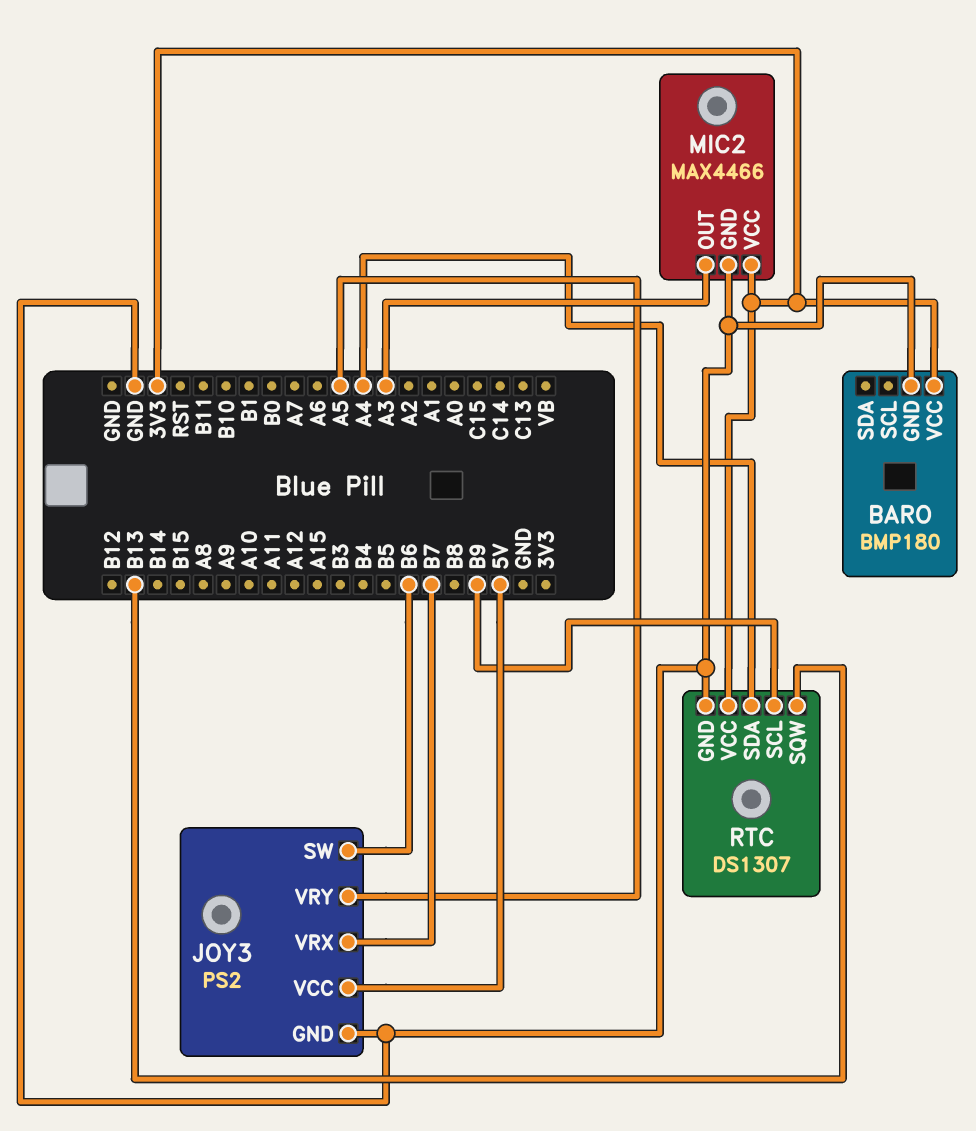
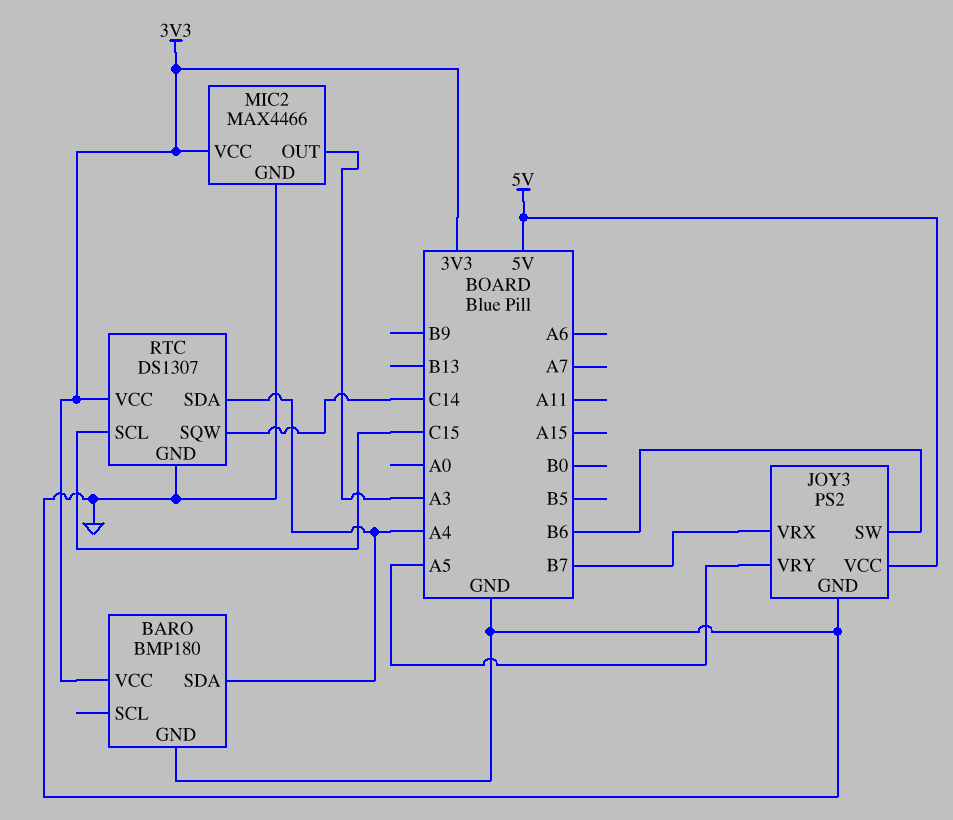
BARO pin SDA: none -> A4
RTC pin SCL: B9 -> C15
RTC pin SQW: B13 -> C14

